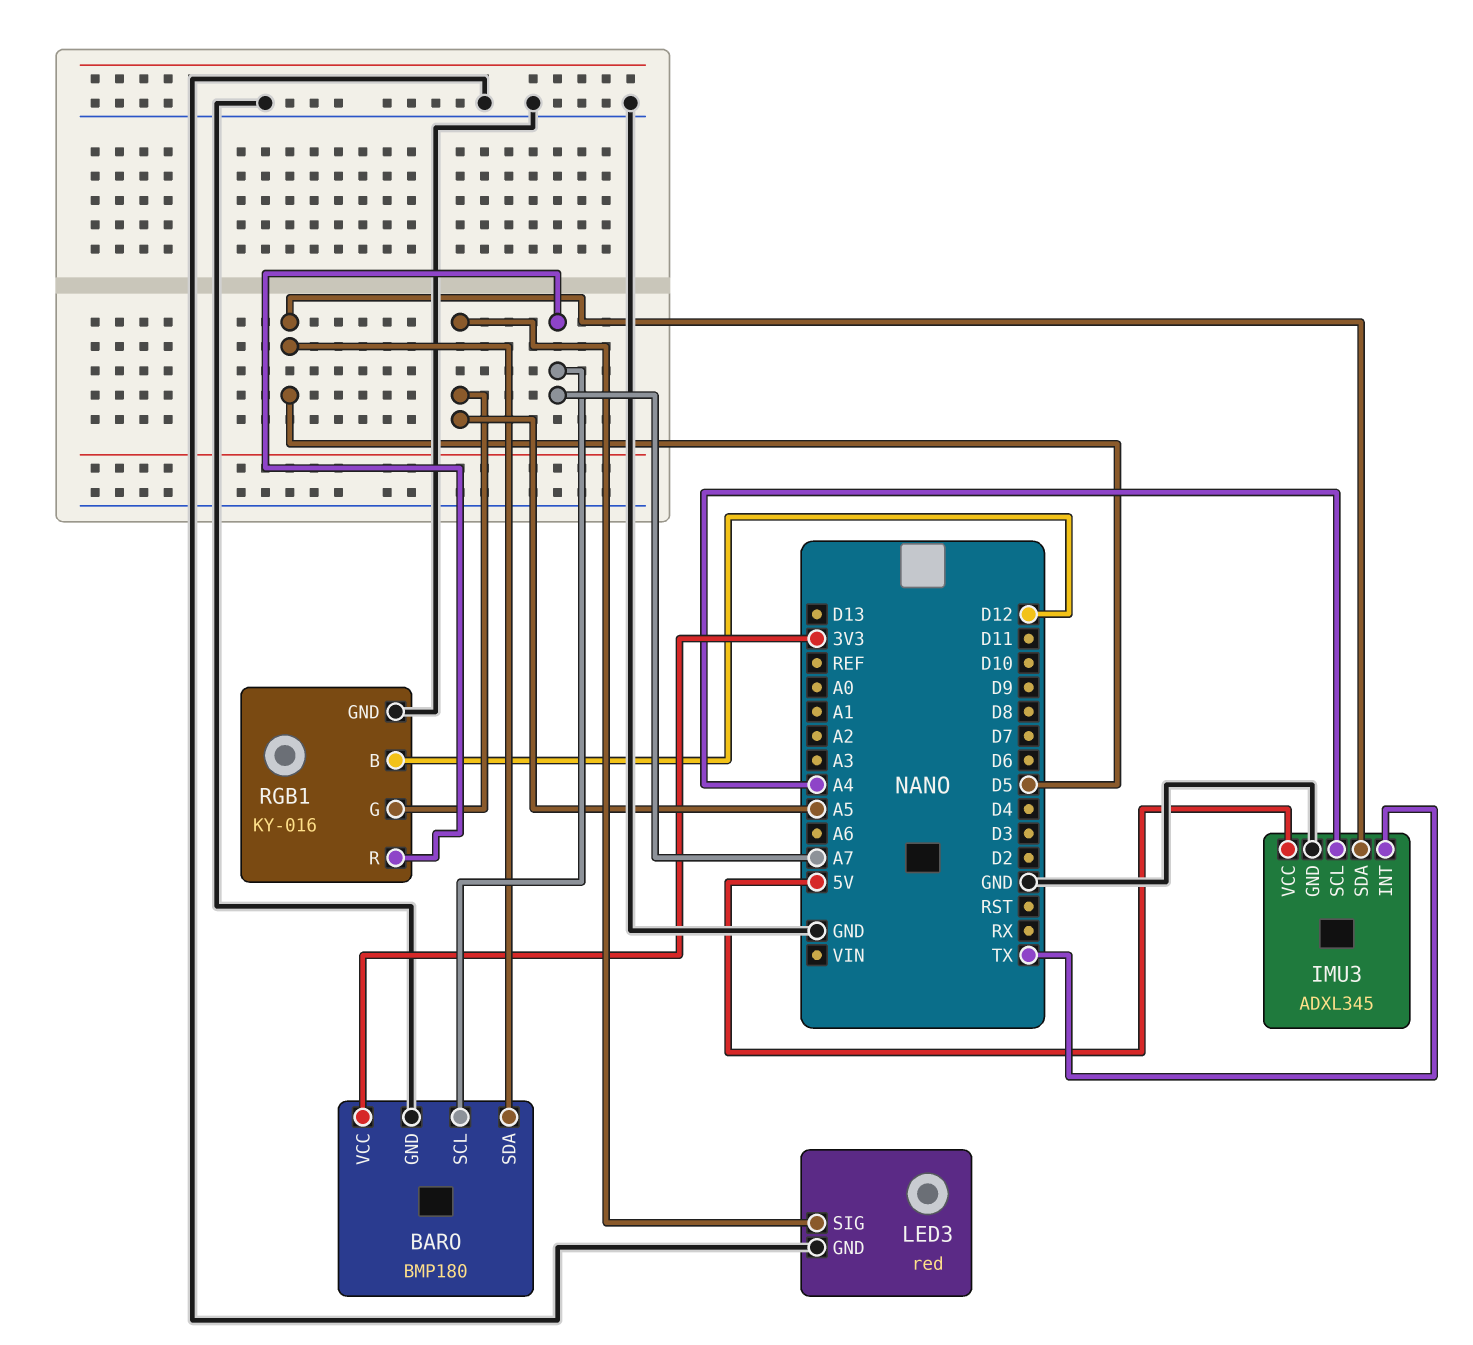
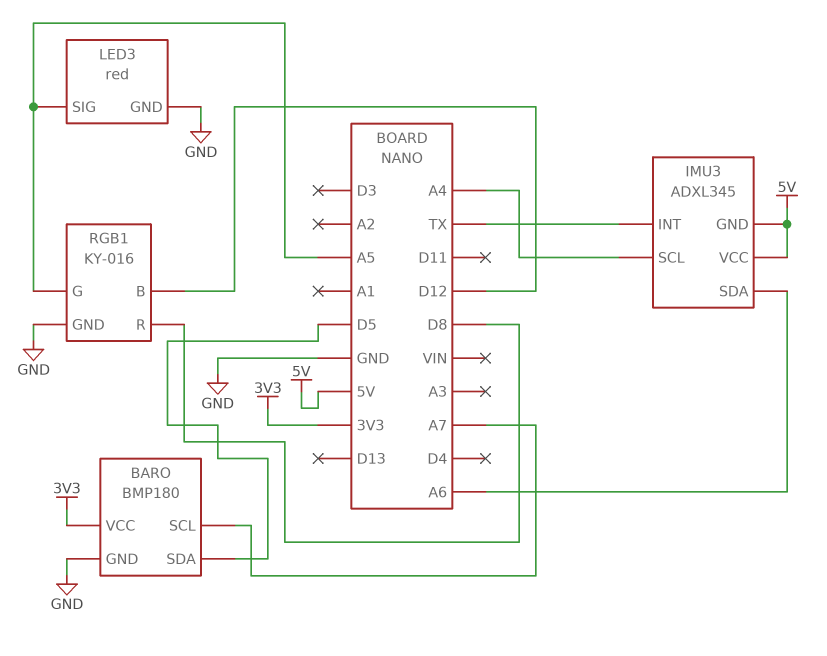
IMU3 pin GND: GND -> 5V
IMU3 pin SDA: D5 -> A6
RGB1 pin R: A7 -> D8

